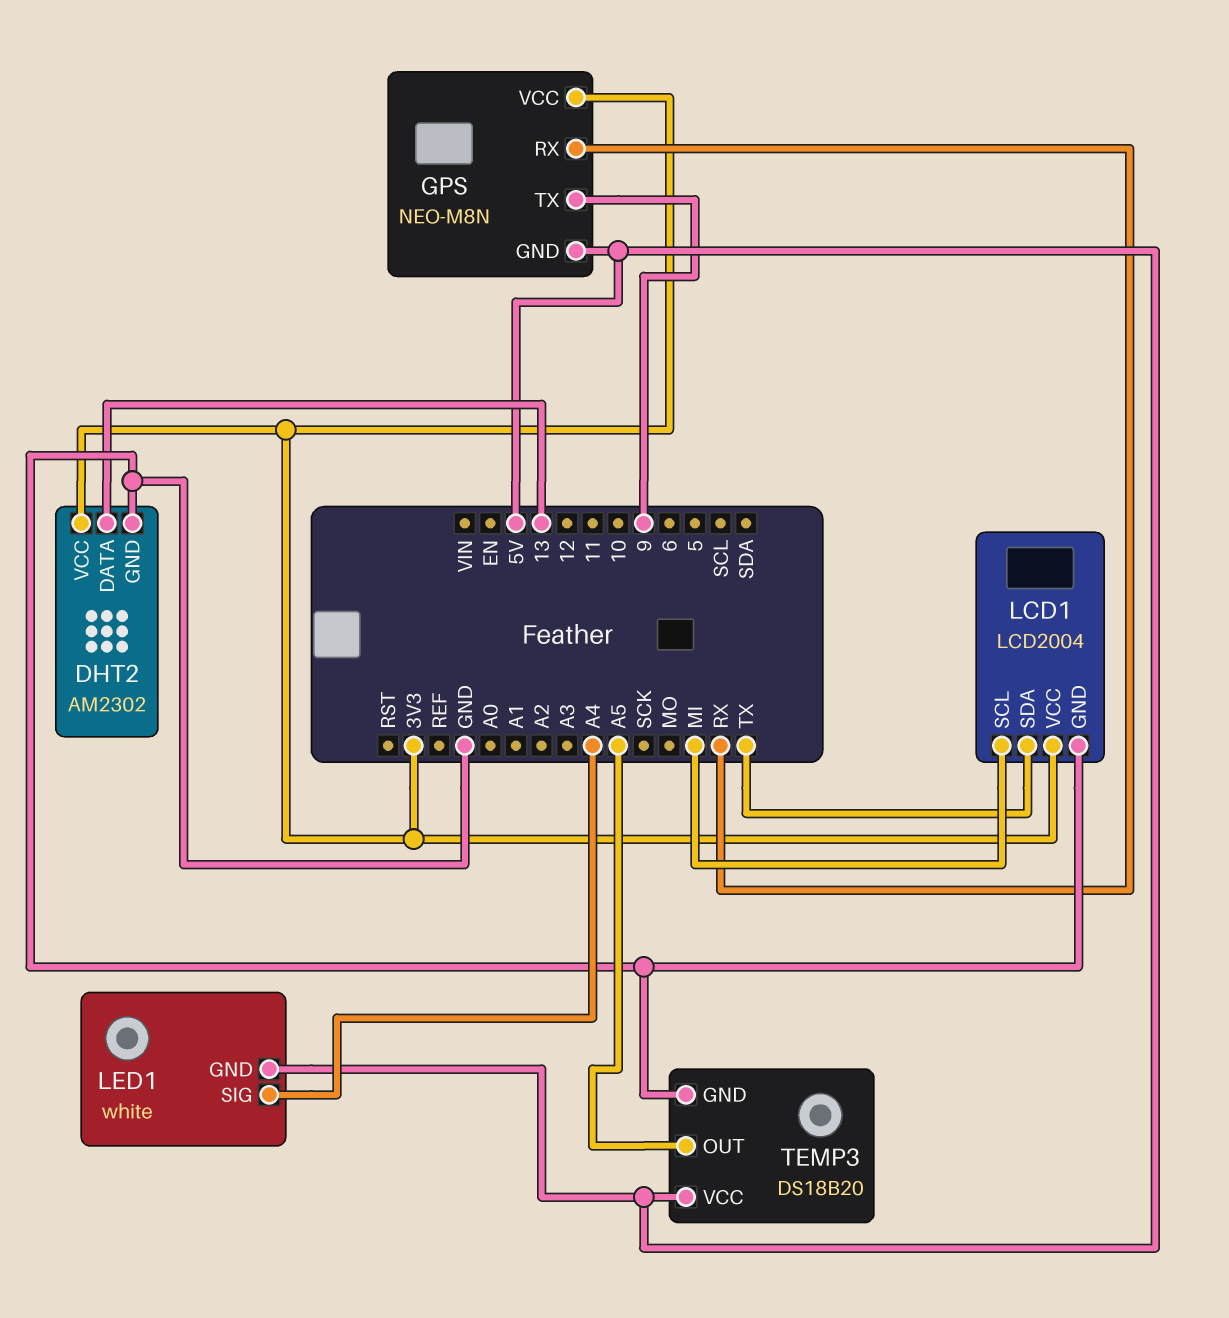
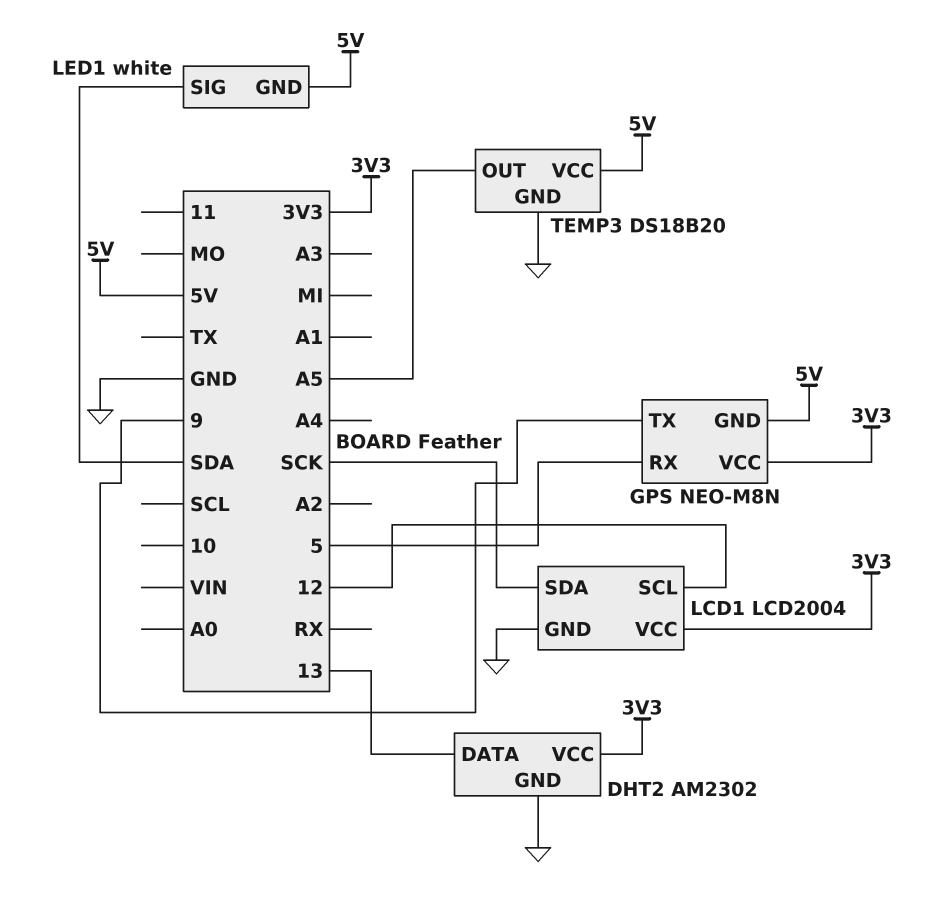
GPS pin RX: RX -> 5
LCD1 pin SCL: MI -> 12
LCD1 pin SDA: TX -> SCK
LED1 pin SIG: A4 -> SDA

